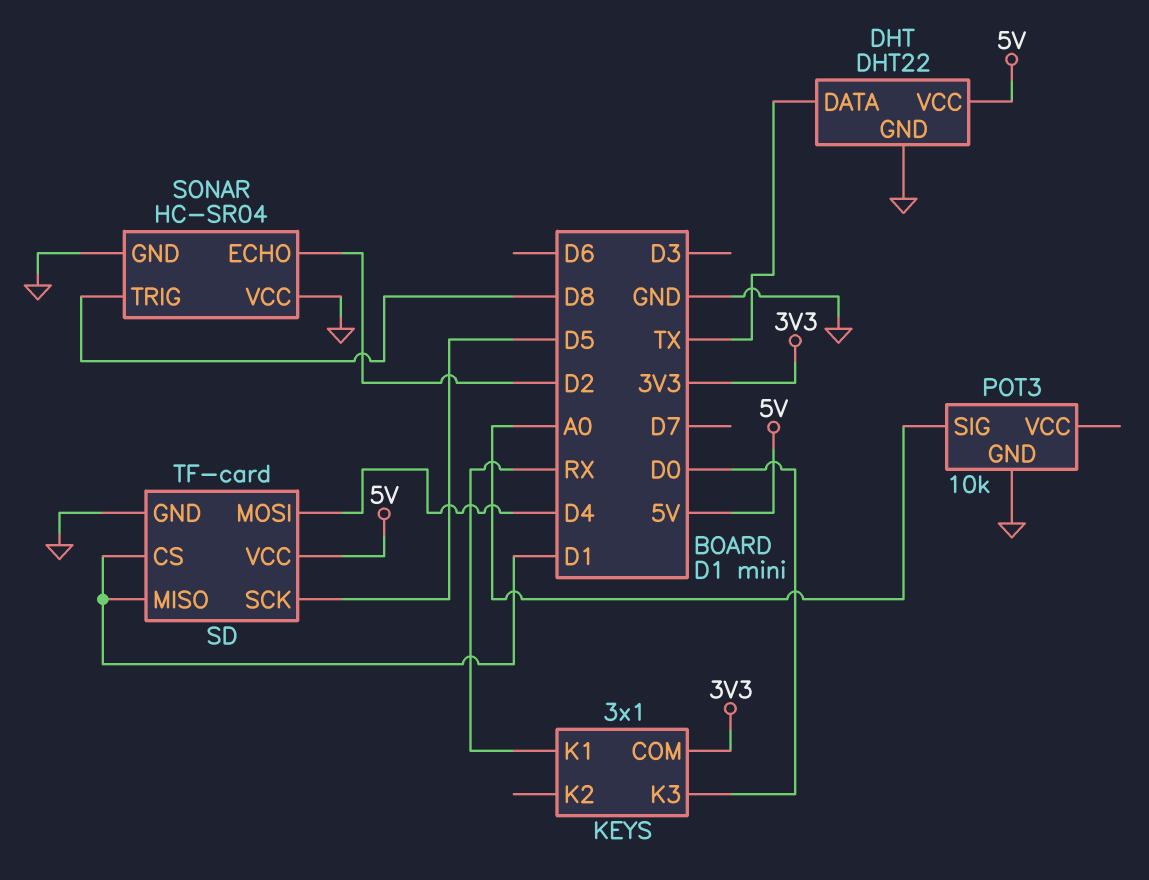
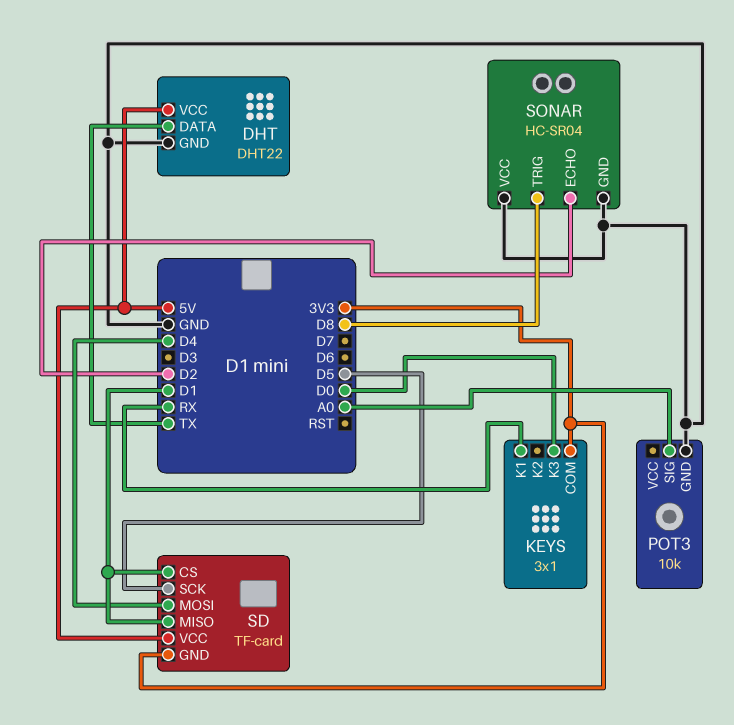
SD pin GND: GND -> 3V3

